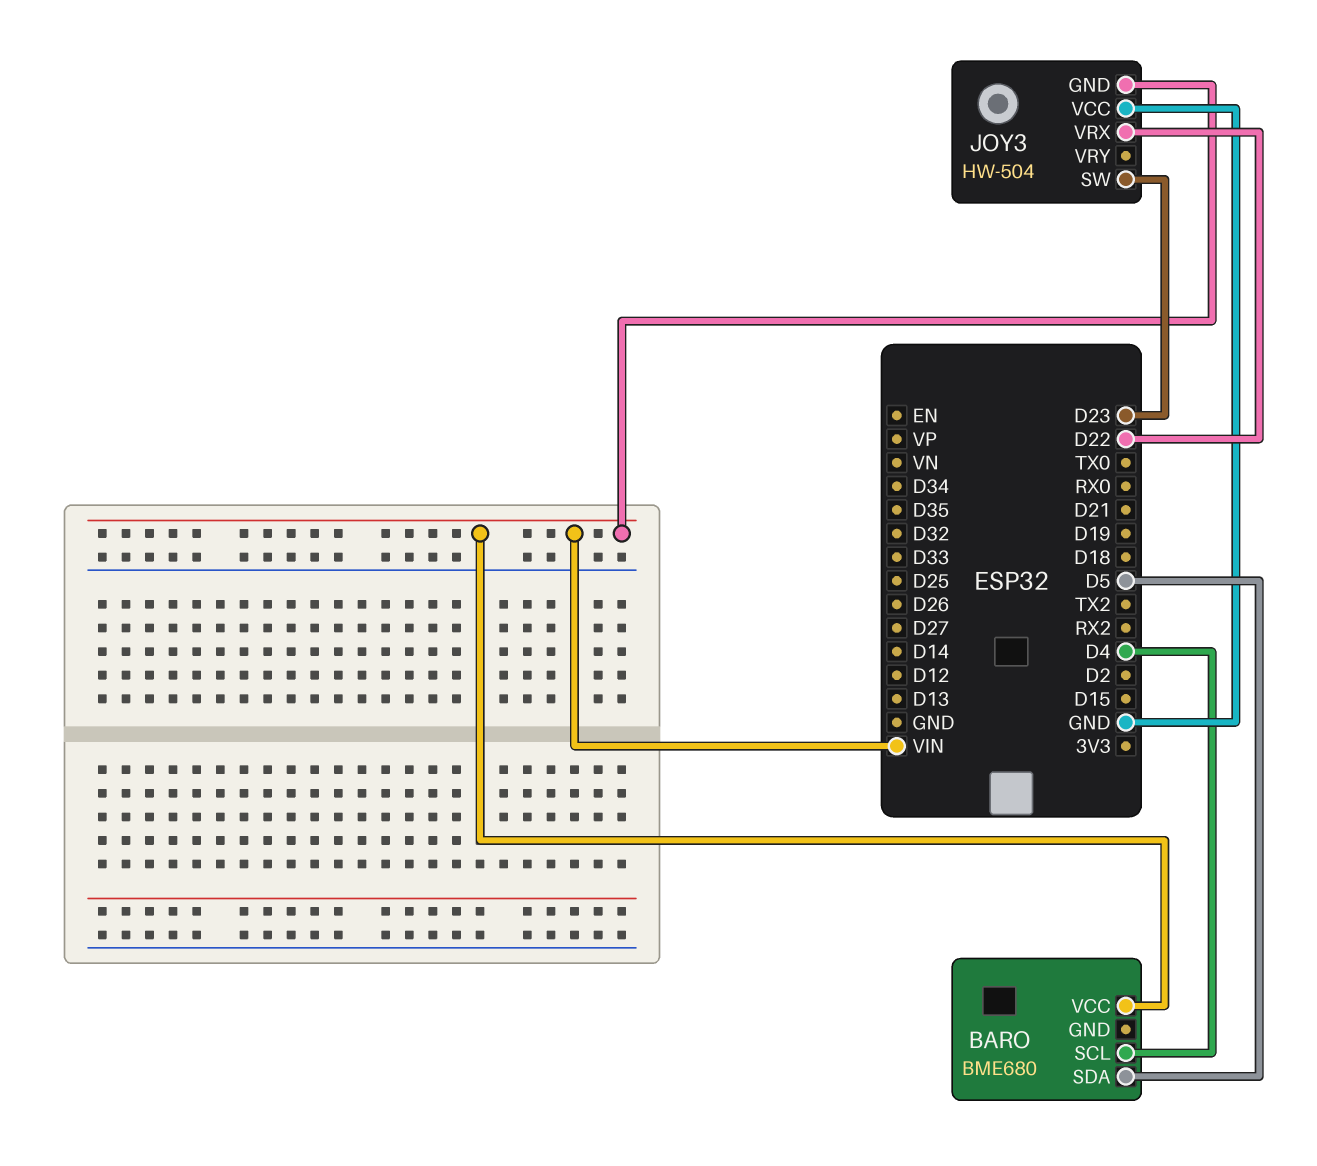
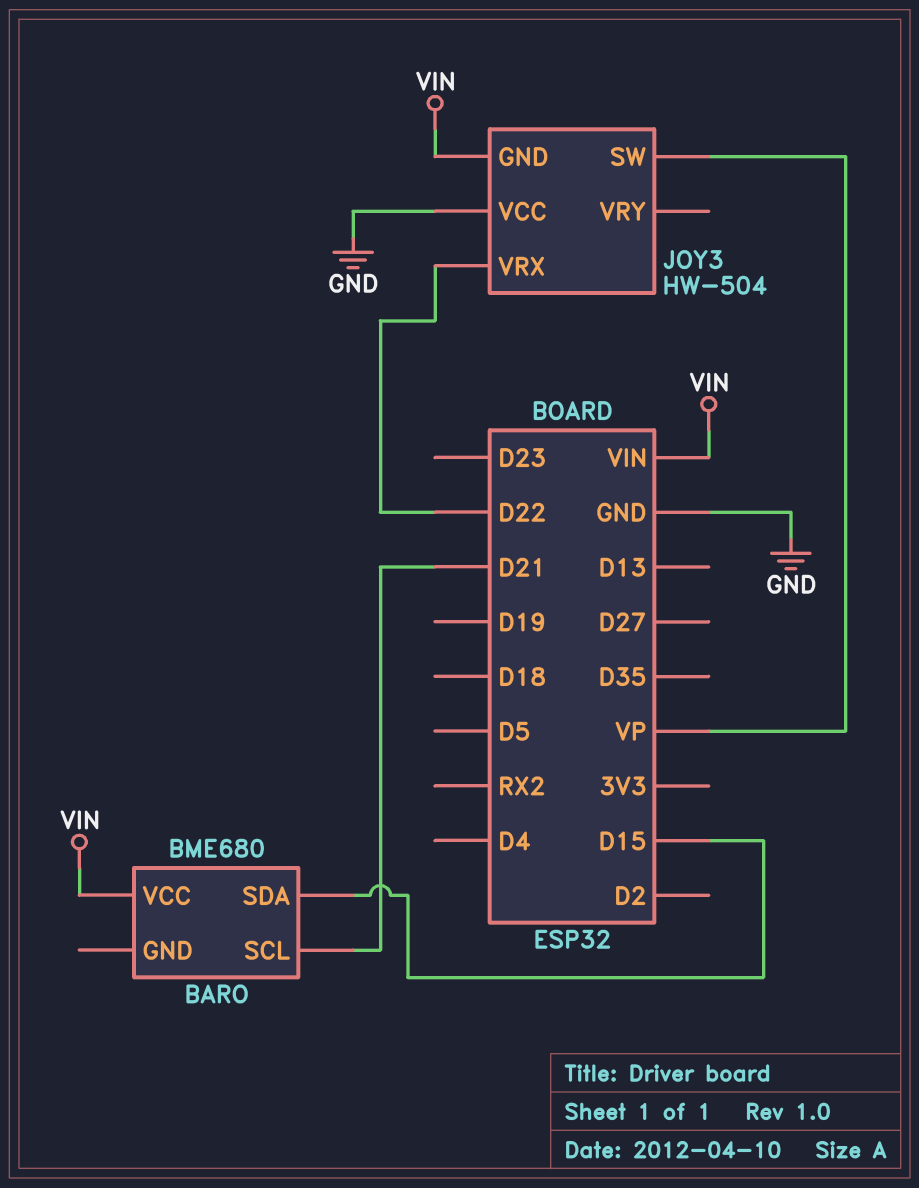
BARO pin SCL: D4 -> D21
BARO pin SDA: D5 -> D15
JOY3 pin SW: D23 -> VP

